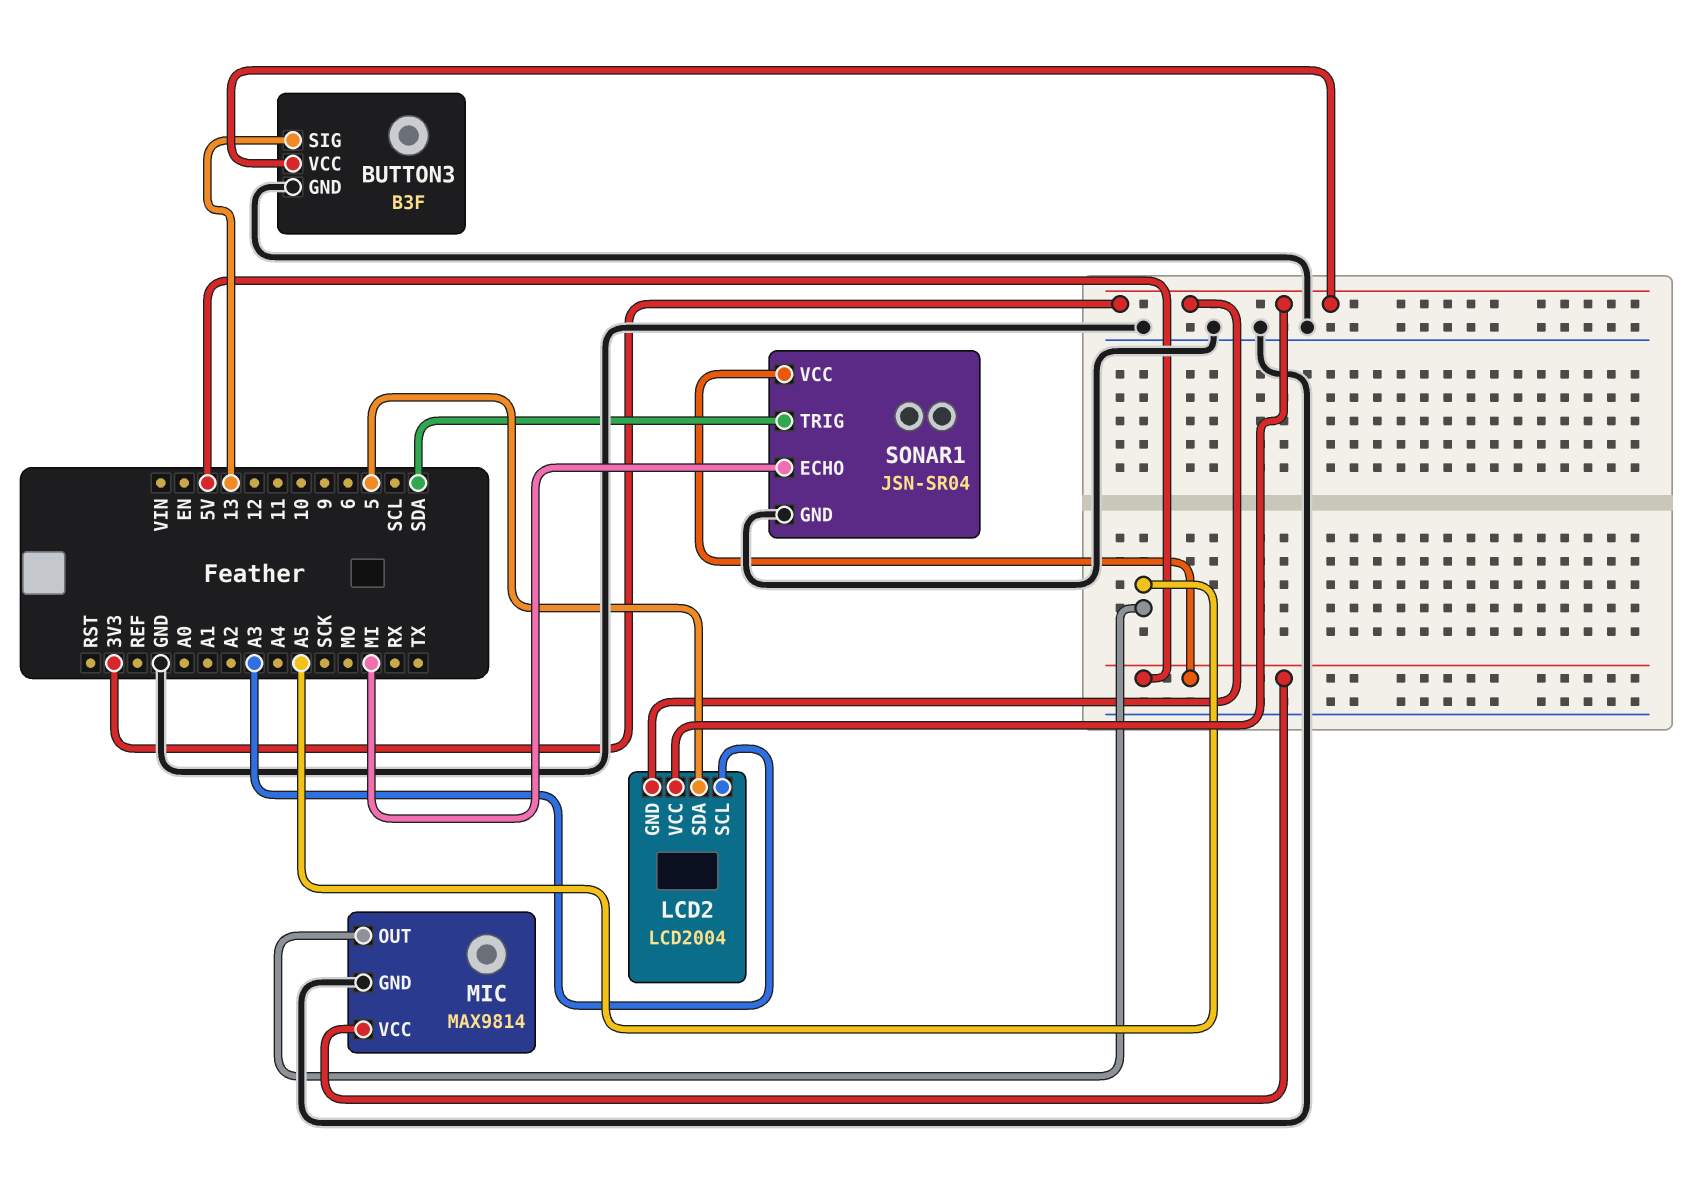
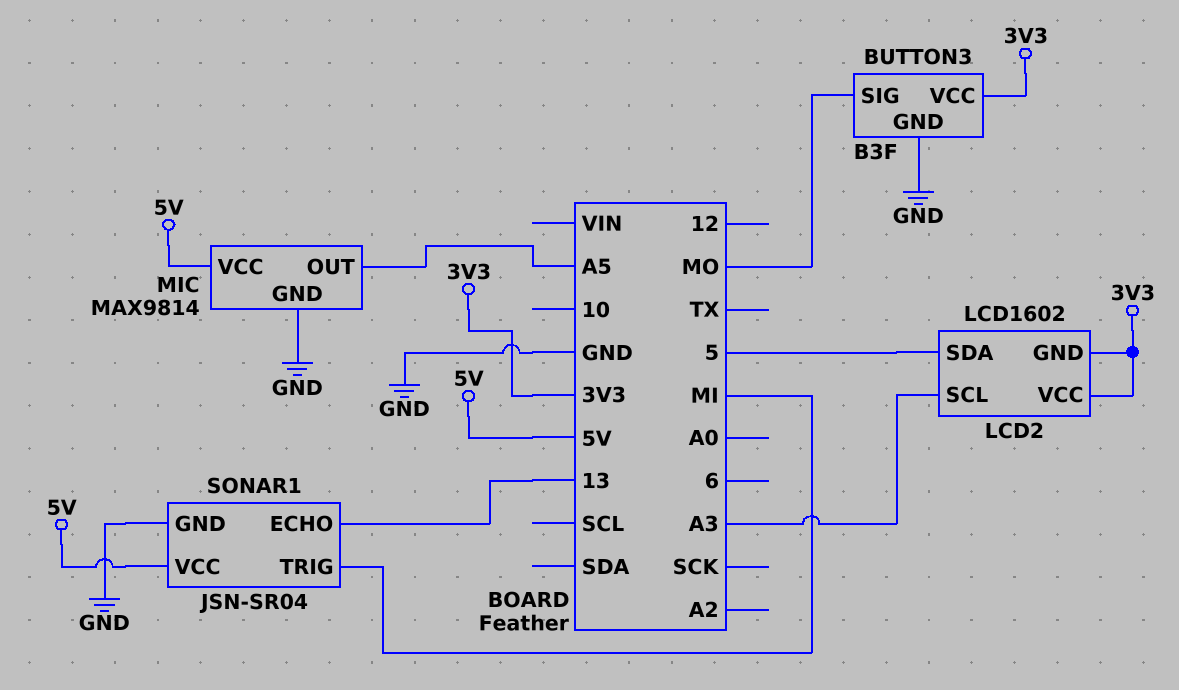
BUTTON3 pin SIG: 13 -> MO
LCD2: LCD2004 -> LCD1602
SONAR1 pin ECHO: MI -> 13
SONAR1 pin TRIG: SDA -> MI

